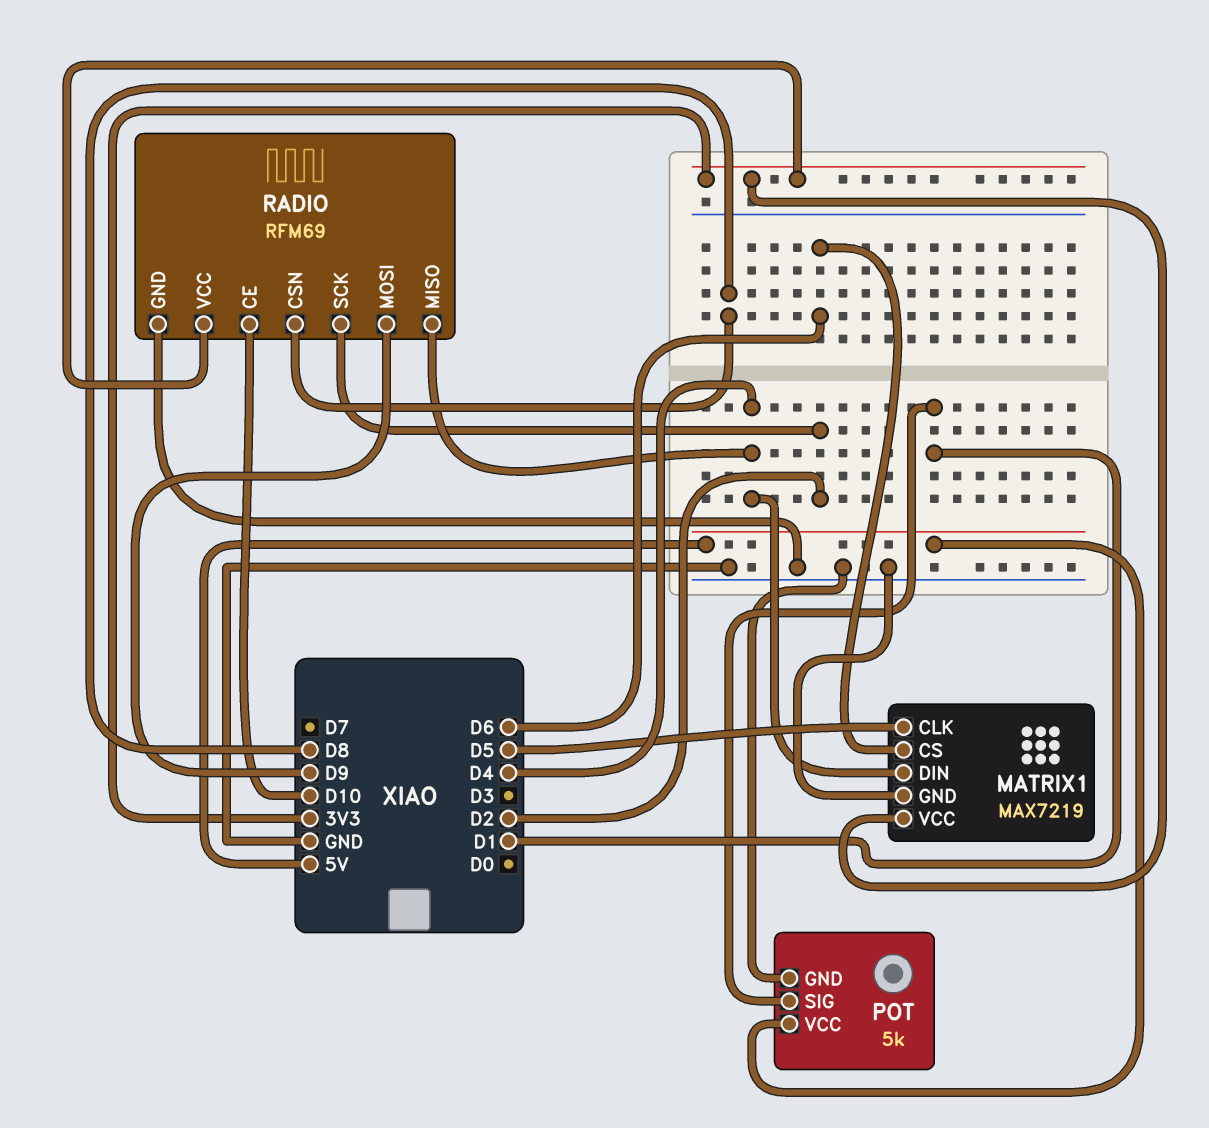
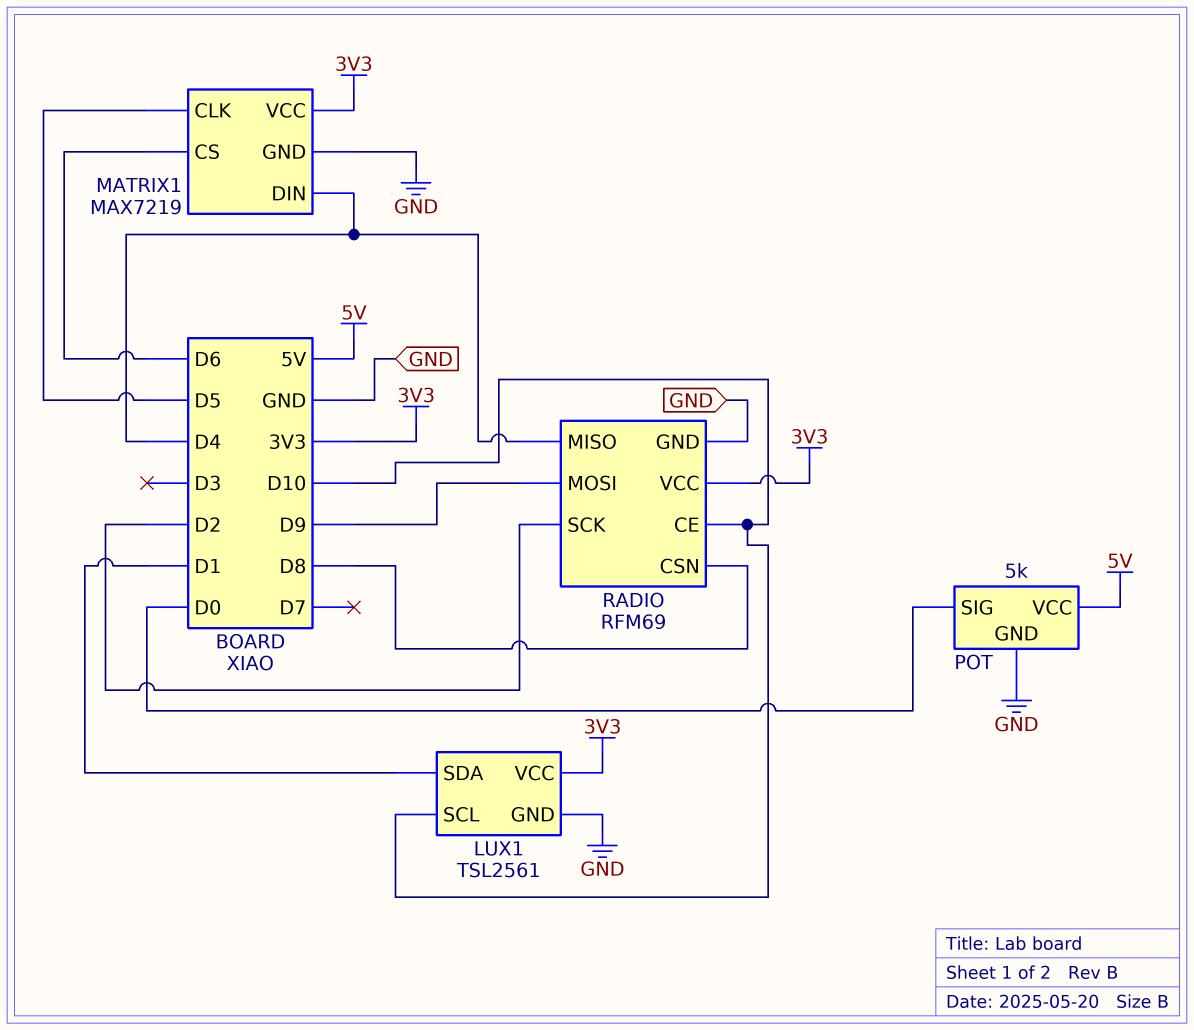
LUX1: none -> TSL2561
LUX1 pin GND: none -> GND
LUX1 pin SCL: none -> D10
LUX1 pin SDA: none -> D1
LUX1 pin VCC: none -> 3V3
POT pin SIG: D1 -> D0

